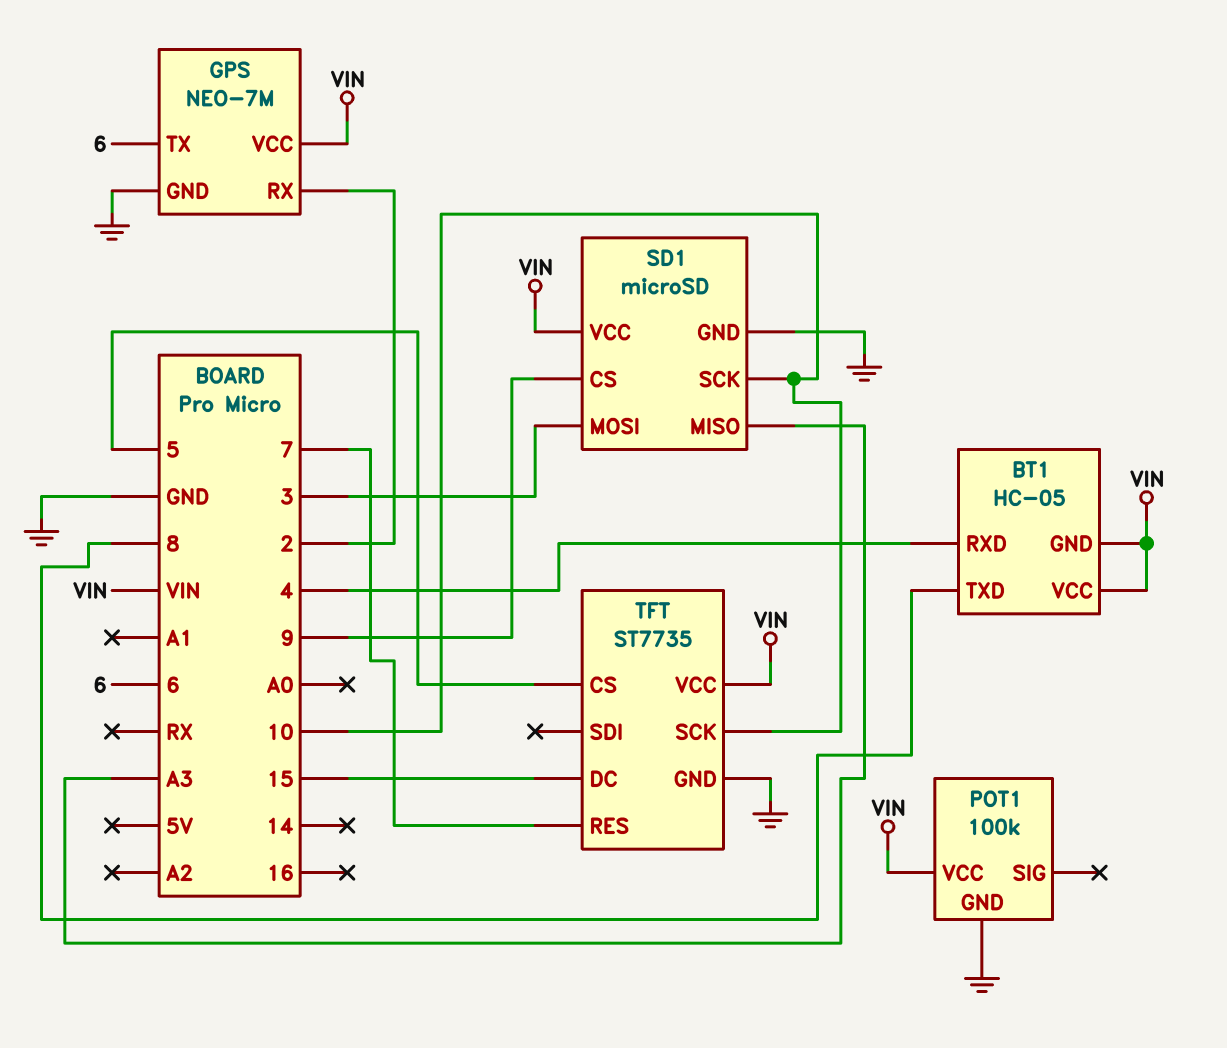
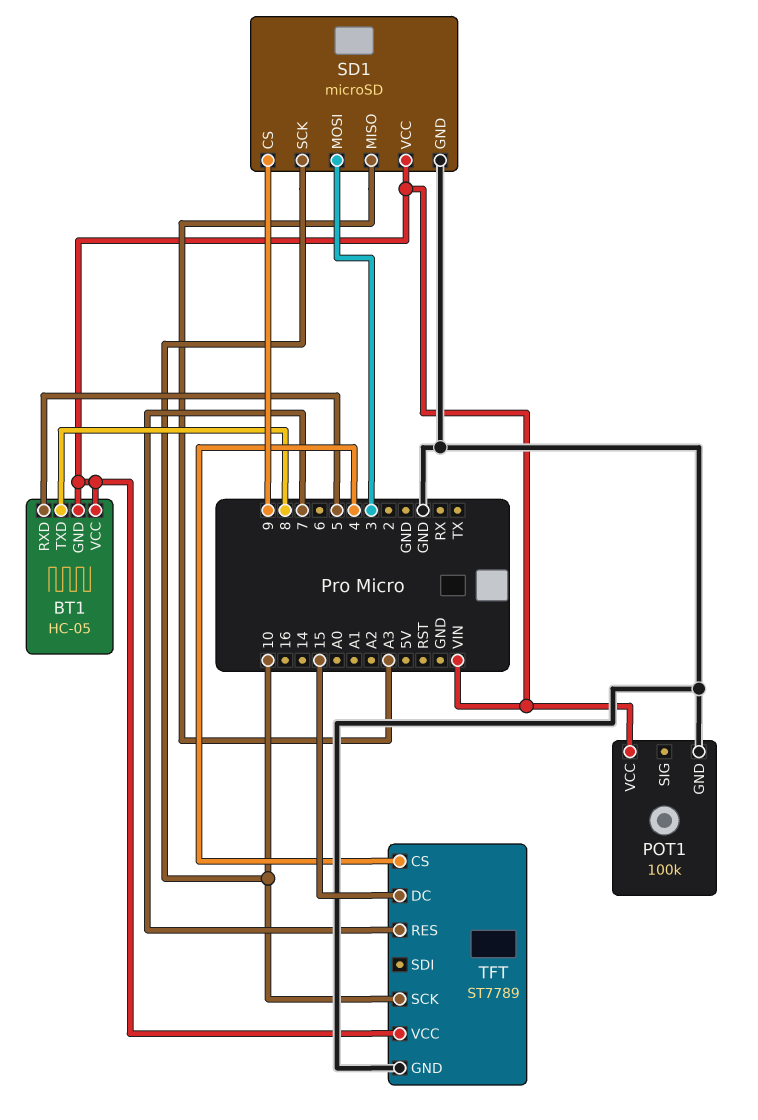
BT1 pin RXD: 4 -> 5
GPS: NEO-7M -> none
GPS pin GND: GND -> none
GPS pin RX: 2 -> none
GPS pin TX: 6 -> none
GPS pin VCC: VIN -> none
TFT: ST7735 -> ST7789
TFT pin CS: 5 -> 4

